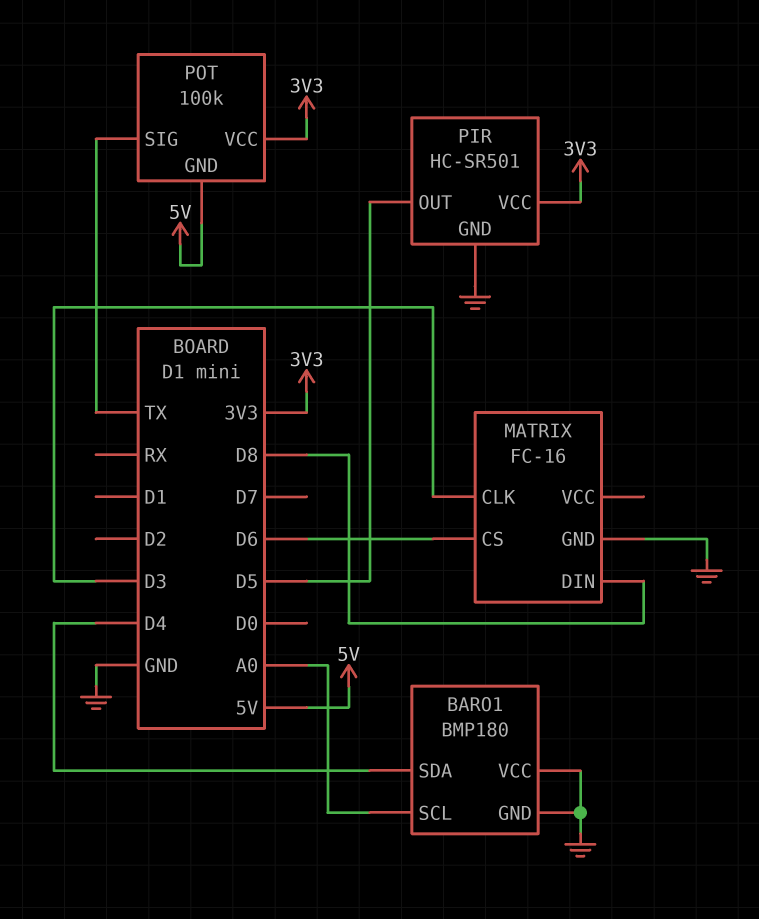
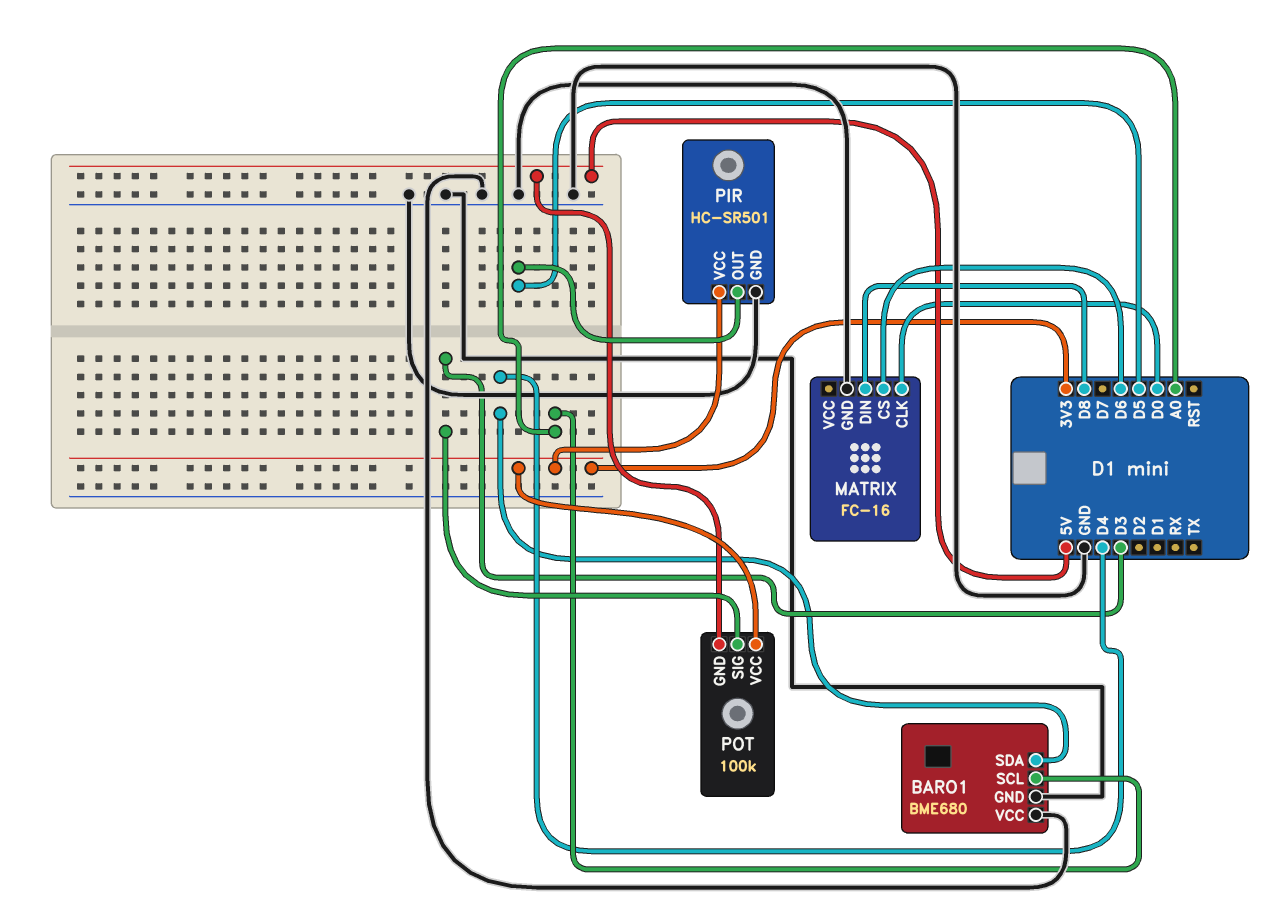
BARO1: BMP180 -> BME680
MATRIX pin CLK: D3 -> D0
POT pin SIG: TX -> D3

